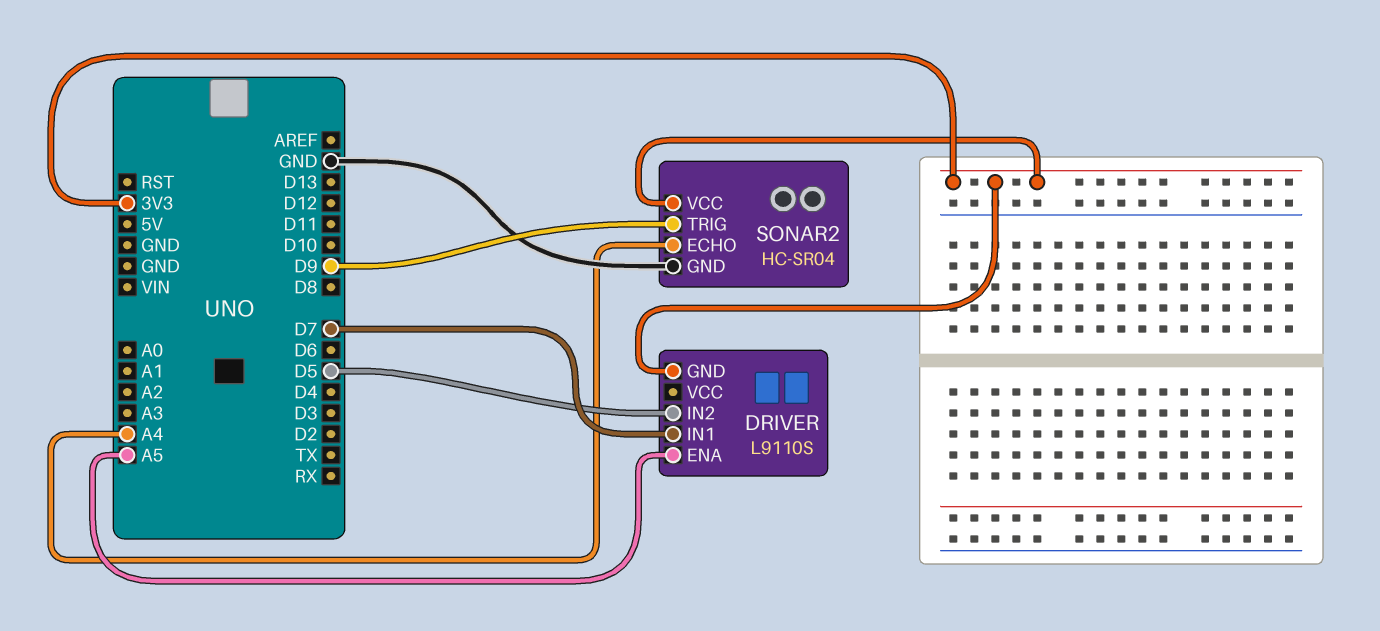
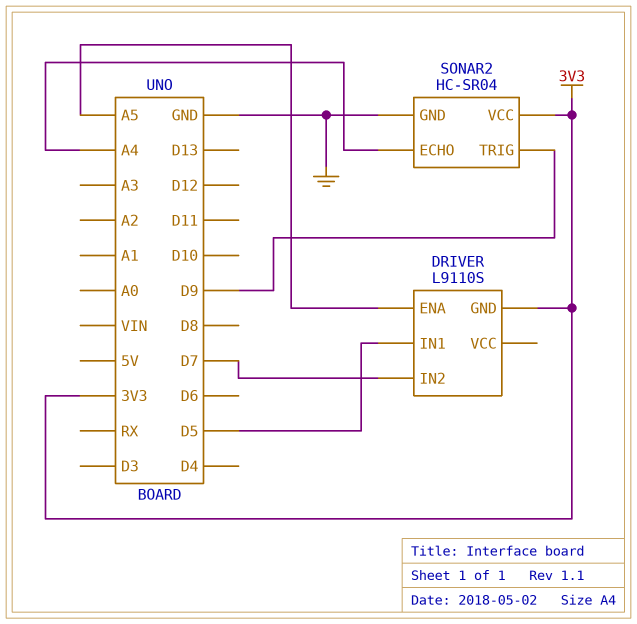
DRIVER pin IN1: D7 -> D5
DRIVER pin IN2: D5 -> D7

